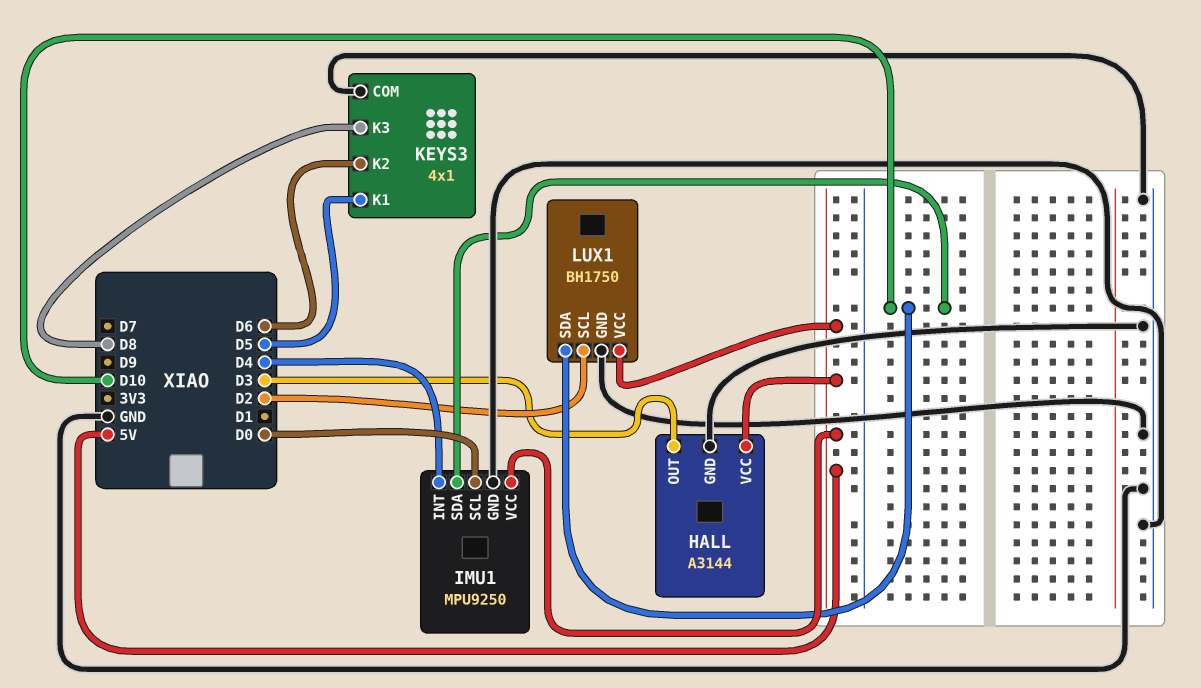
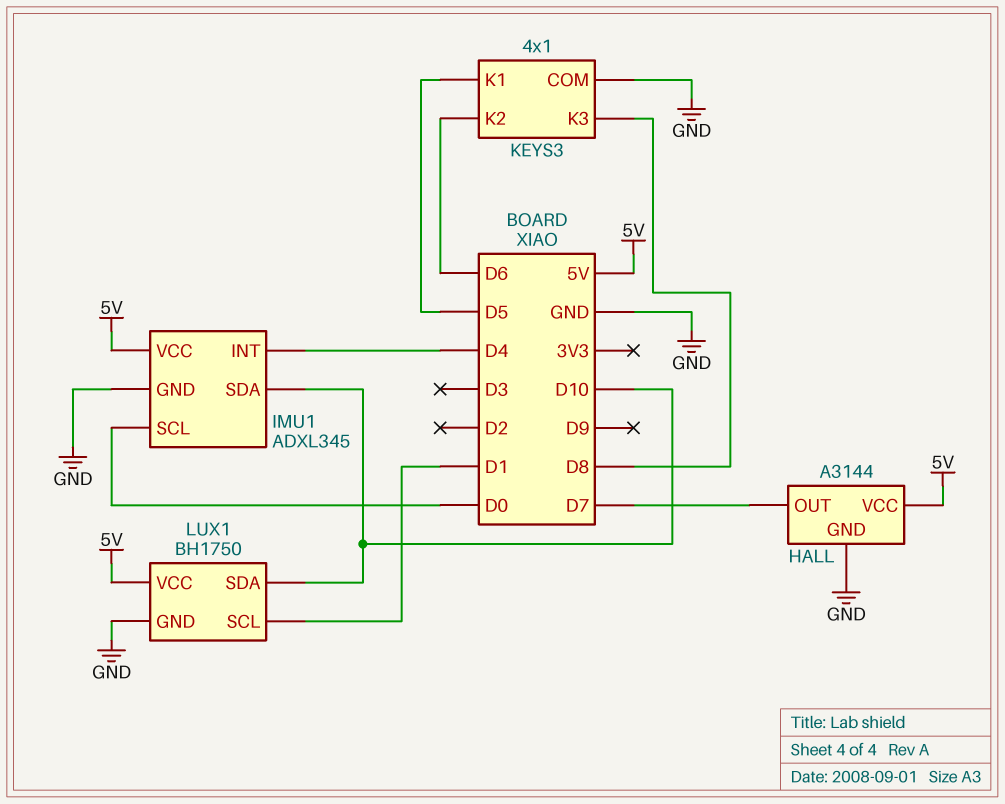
HALL pin OUT: D3 -> D7
IMU1: MPU9250 -> ADXL345
LUX1 pin SCL: D2 -> D1

